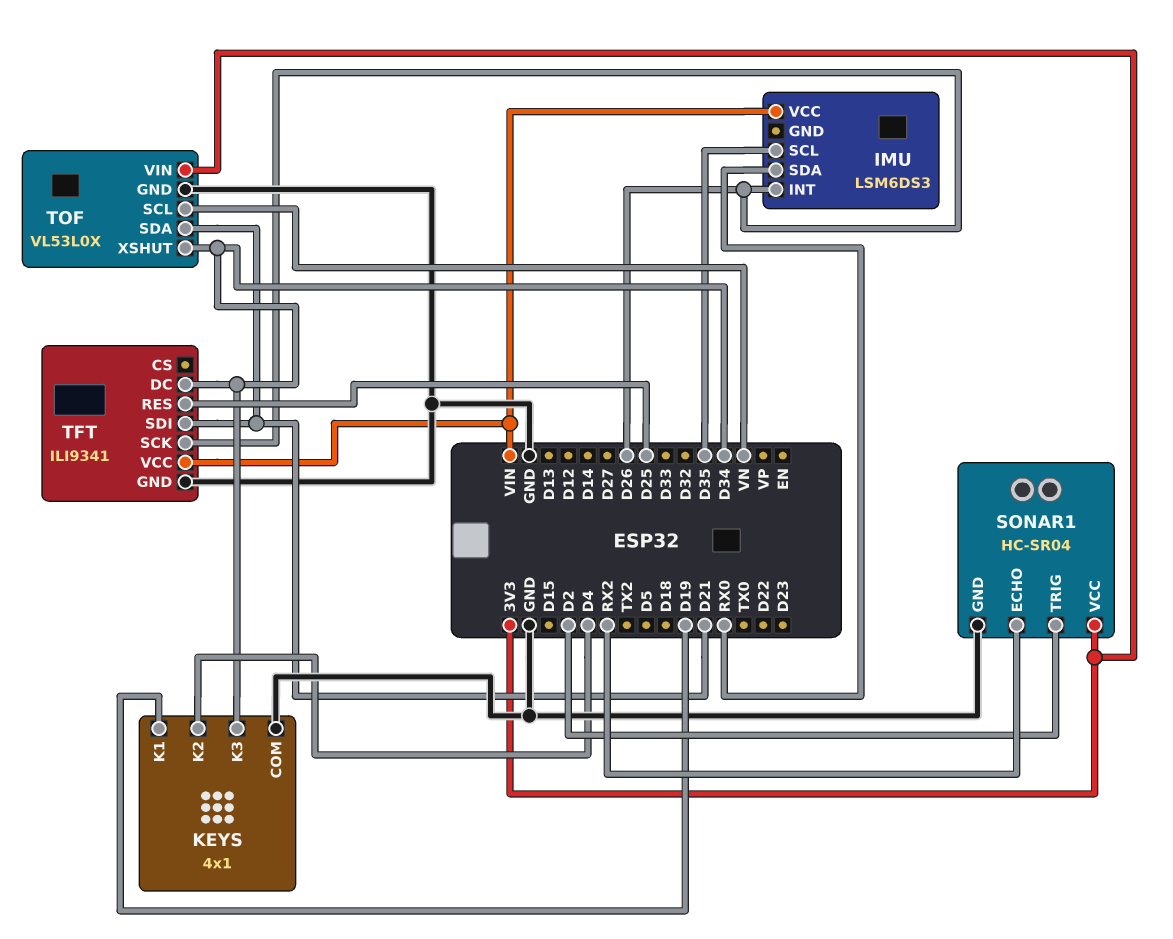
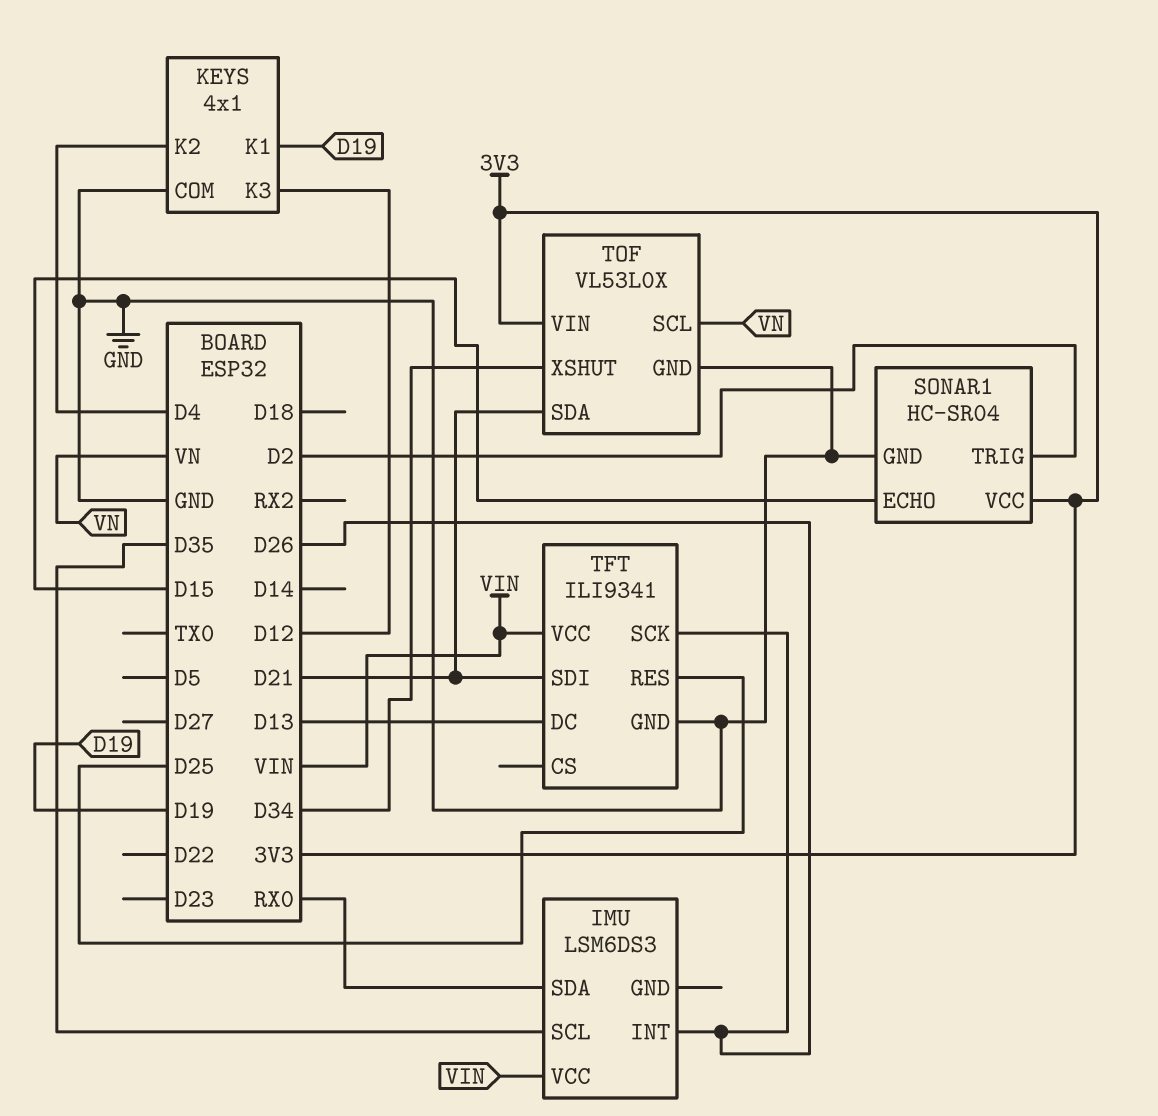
KEYS pin K3: D34 -> D12
SONAR1 pin ECHO: RX2 -> D15
TFT pin DC: D34 -> D13

